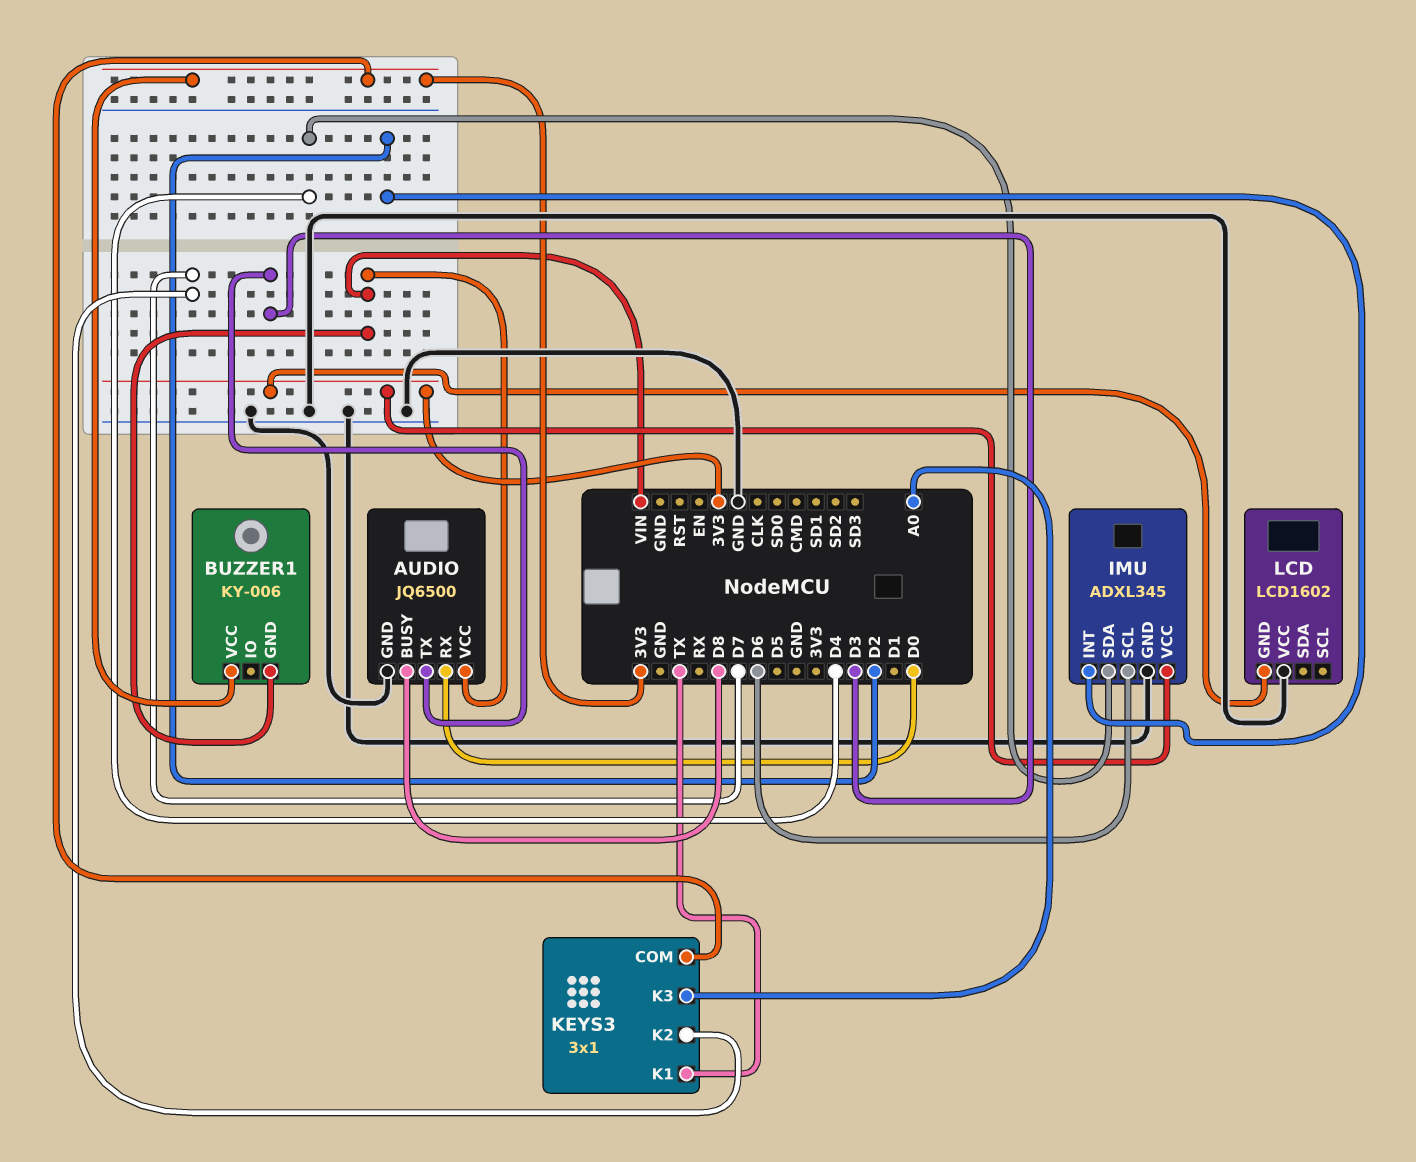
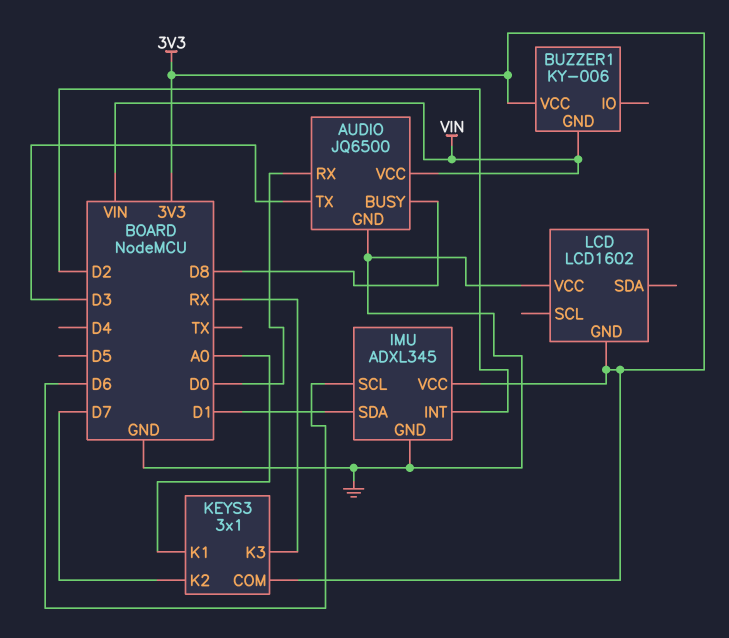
IMU pin SDA: D4 -> D1
KEYS3 pin K1: TX -> A0
KEYS3 pin K3: A0 -> RX

